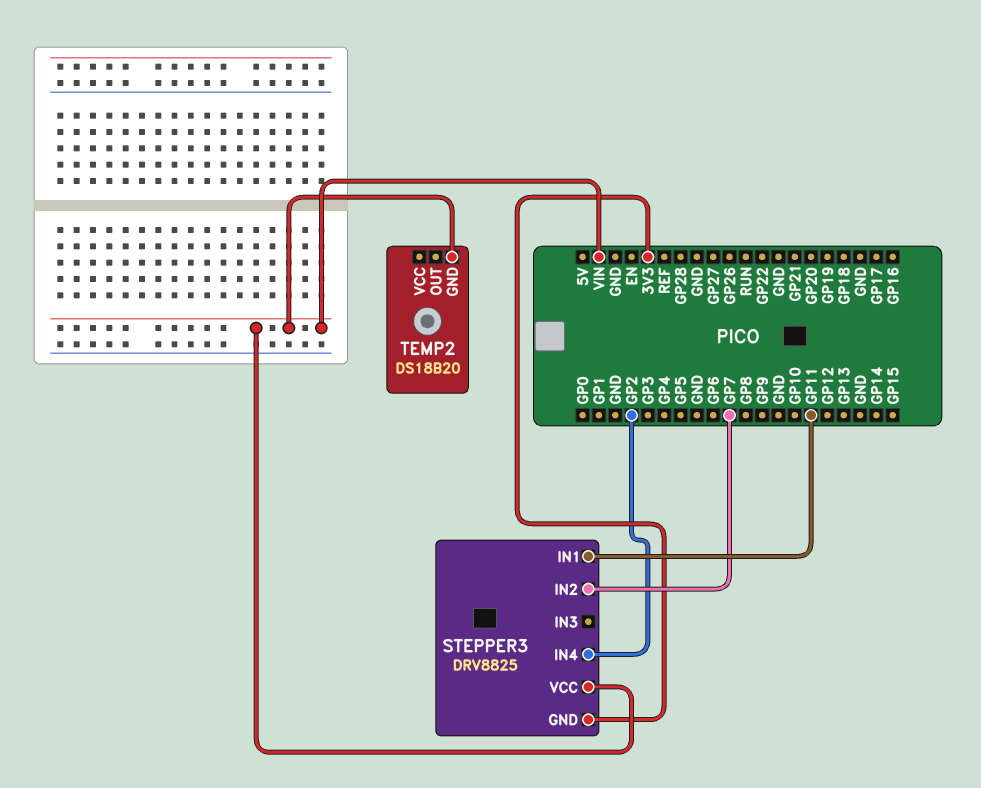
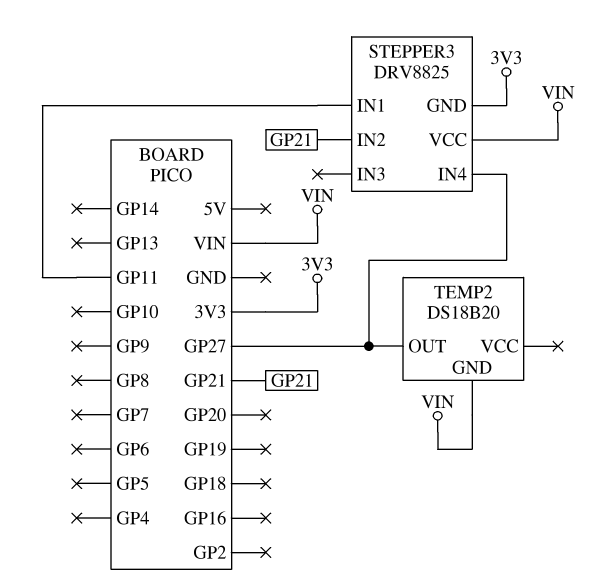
STEPPER3 pin IN2: GP7 -> GP21
STEPPER3 pin IN4: GP2 -> GP27
TEMP2 pin OUT: none -> GP27

